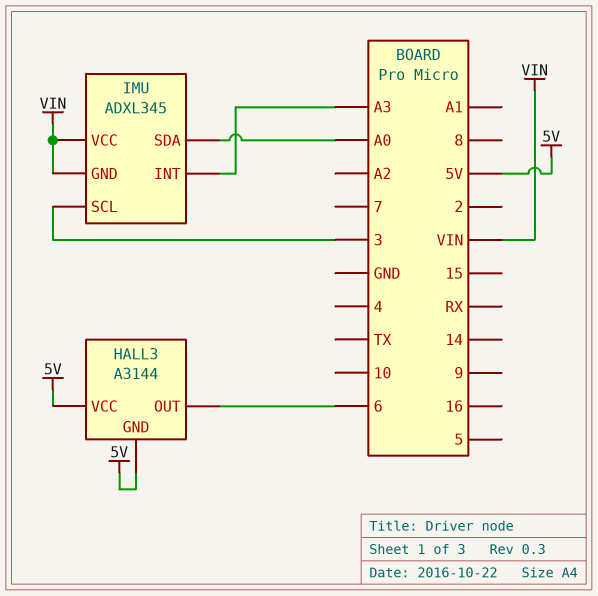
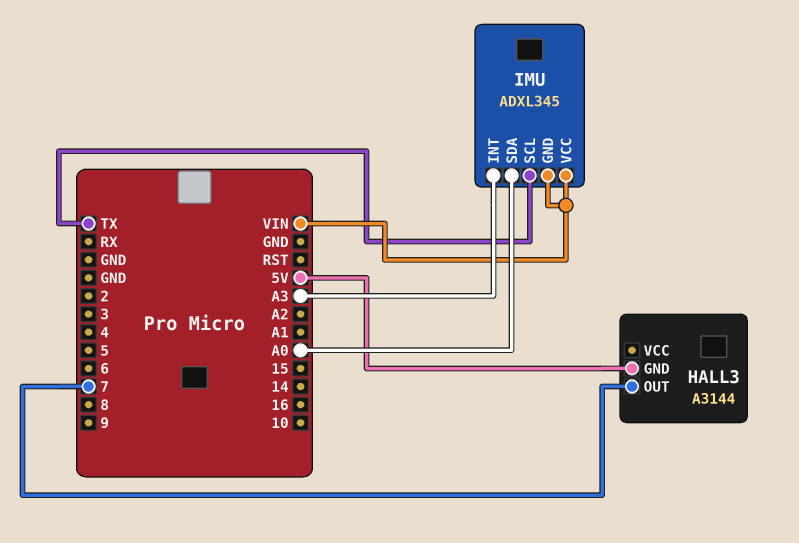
HALL3 pin OUT: 6 -> 7
HALL3 pin VCC: 5V -> none
IMU pin SCL: 3 -> TX

